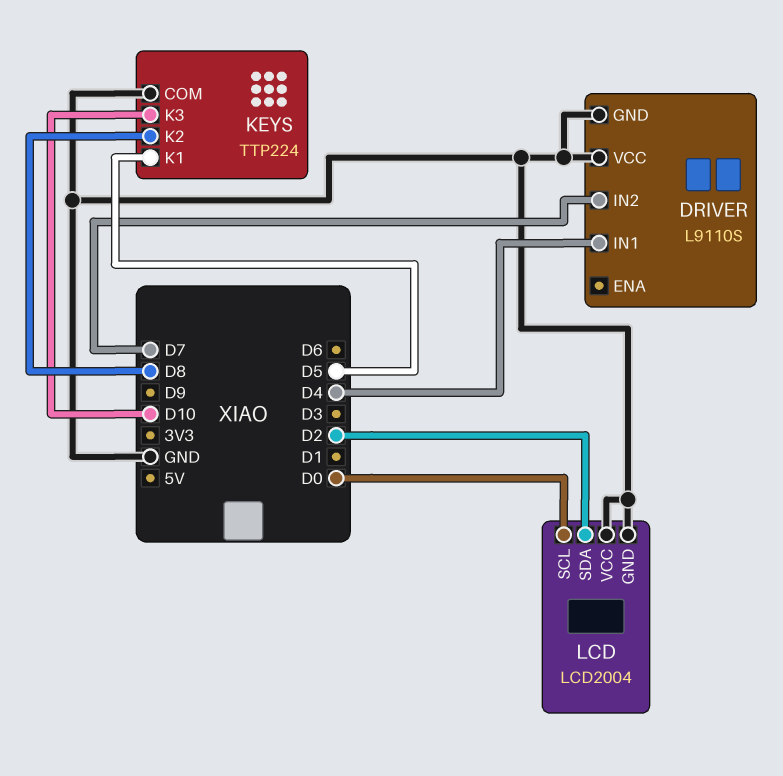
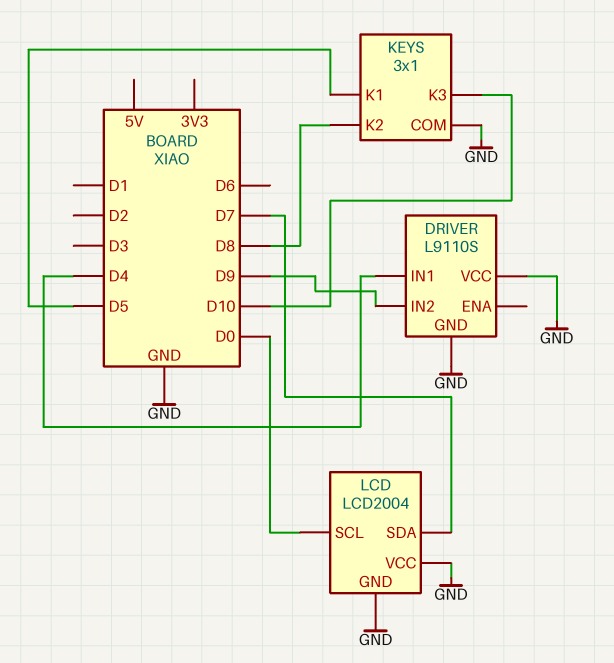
DRIVER pin IN2: D7 -> D9
KEYS: TTP224 -> 3x1
LCD pin SDA: D2 -> D7

